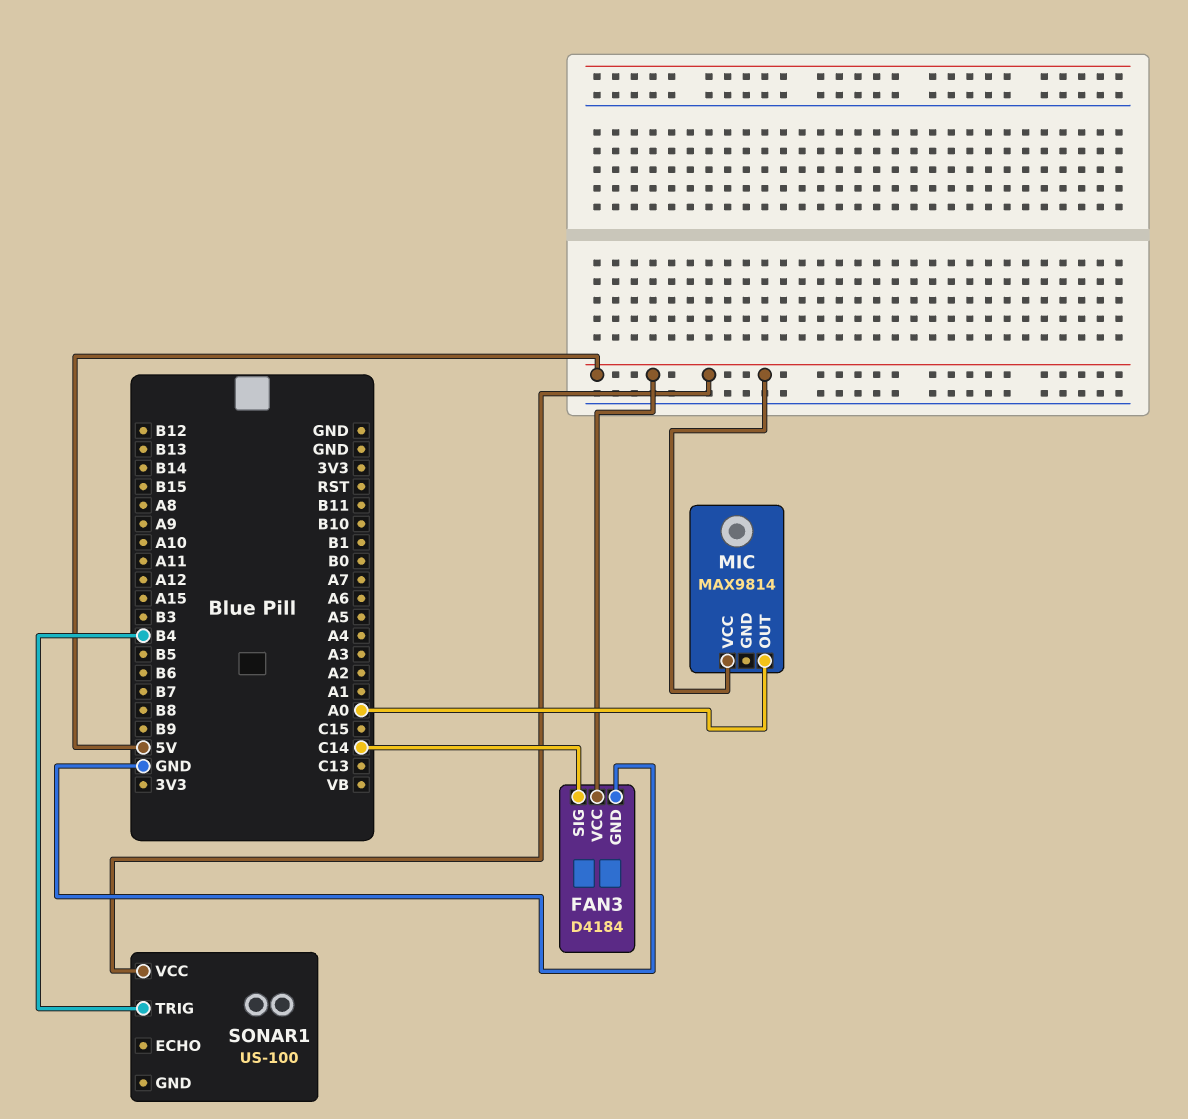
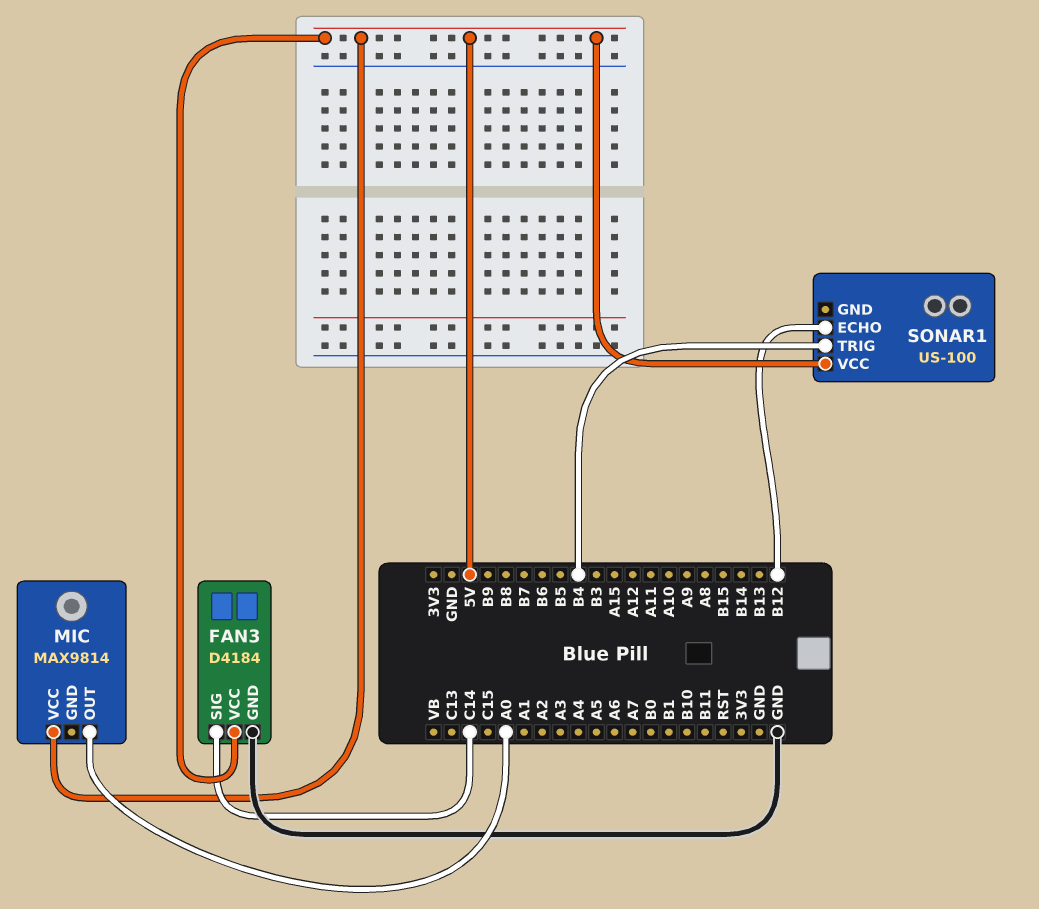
SONAR1 pin ECHO: none -> B12

